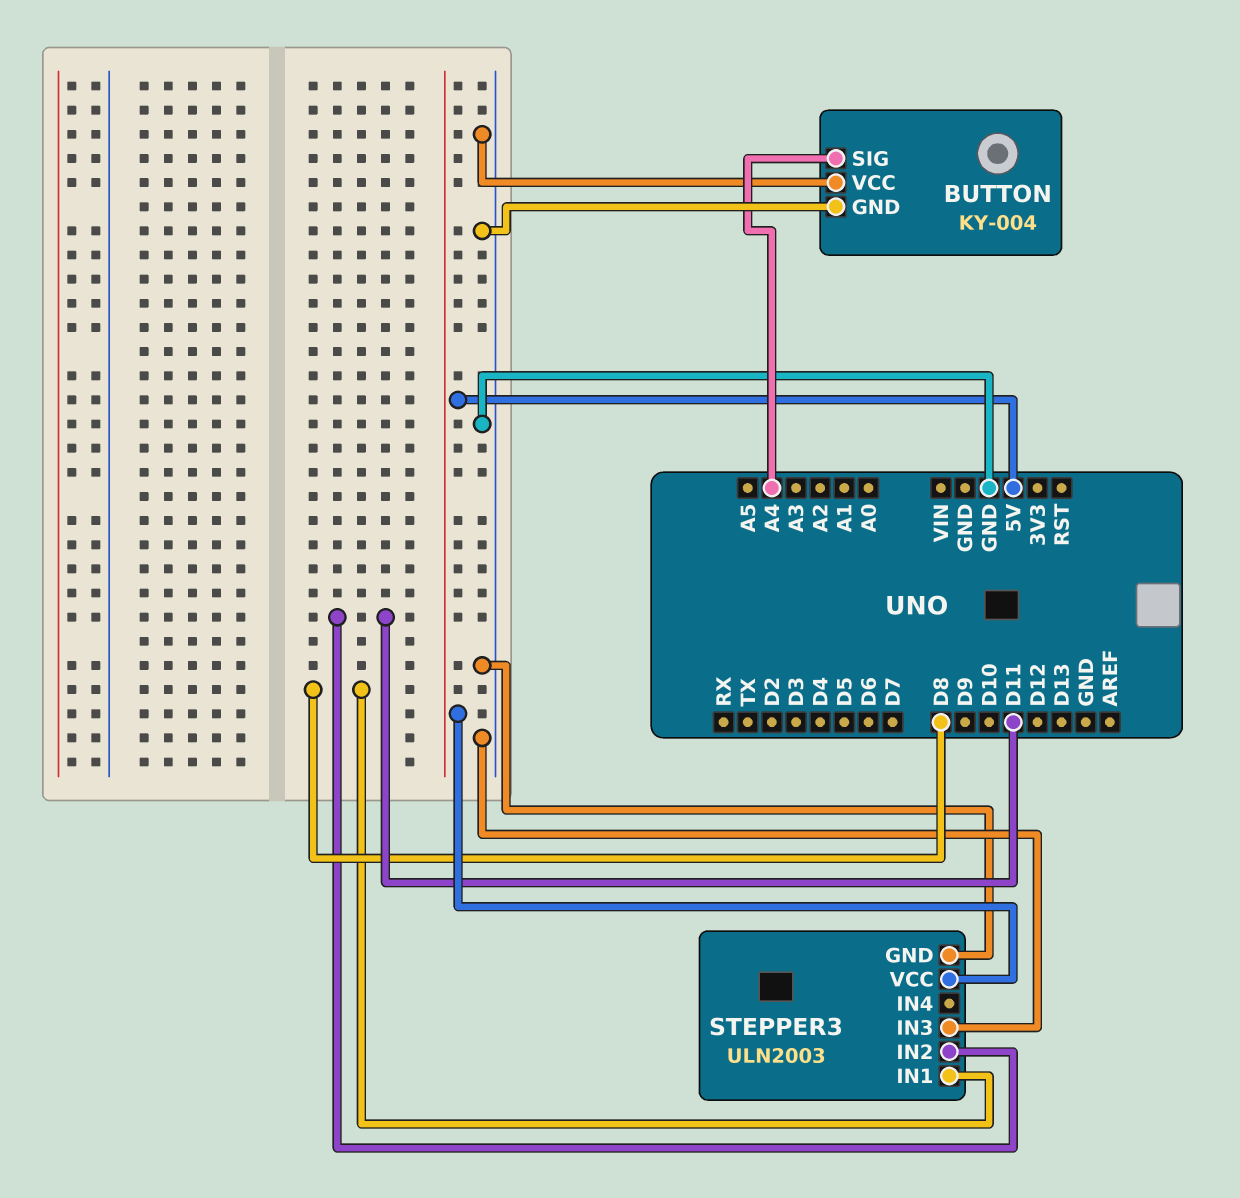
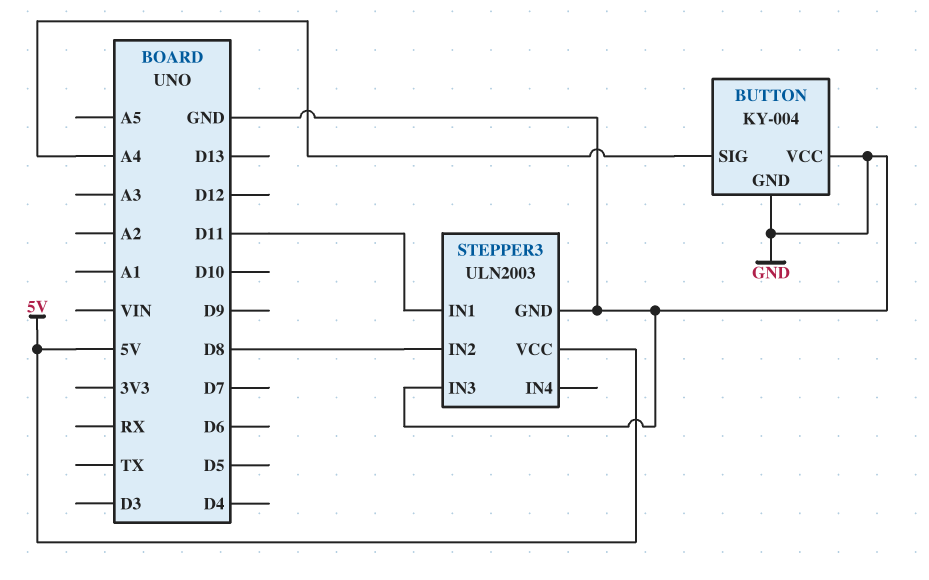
STEPPER3 pin IN1: D8 -> D11
STEPPER3 pin IN2: D11 -> D8

